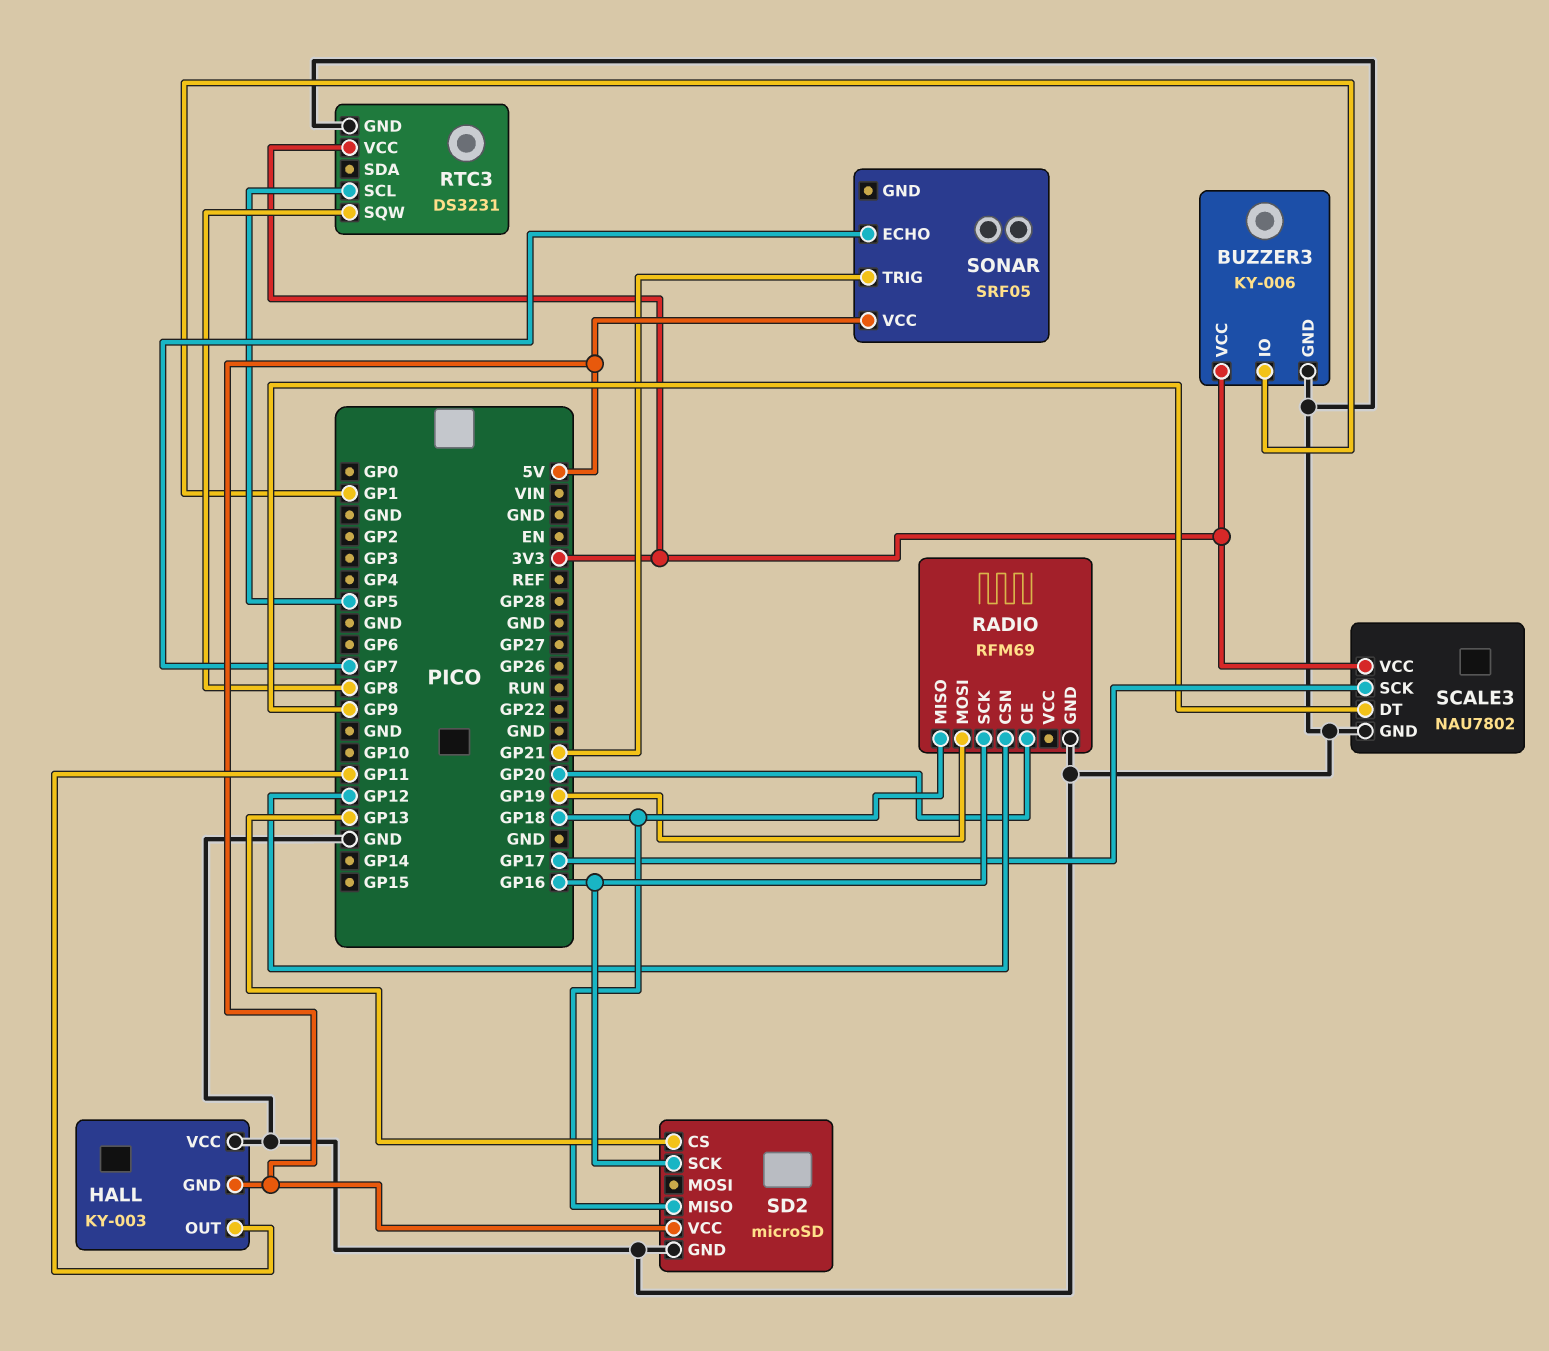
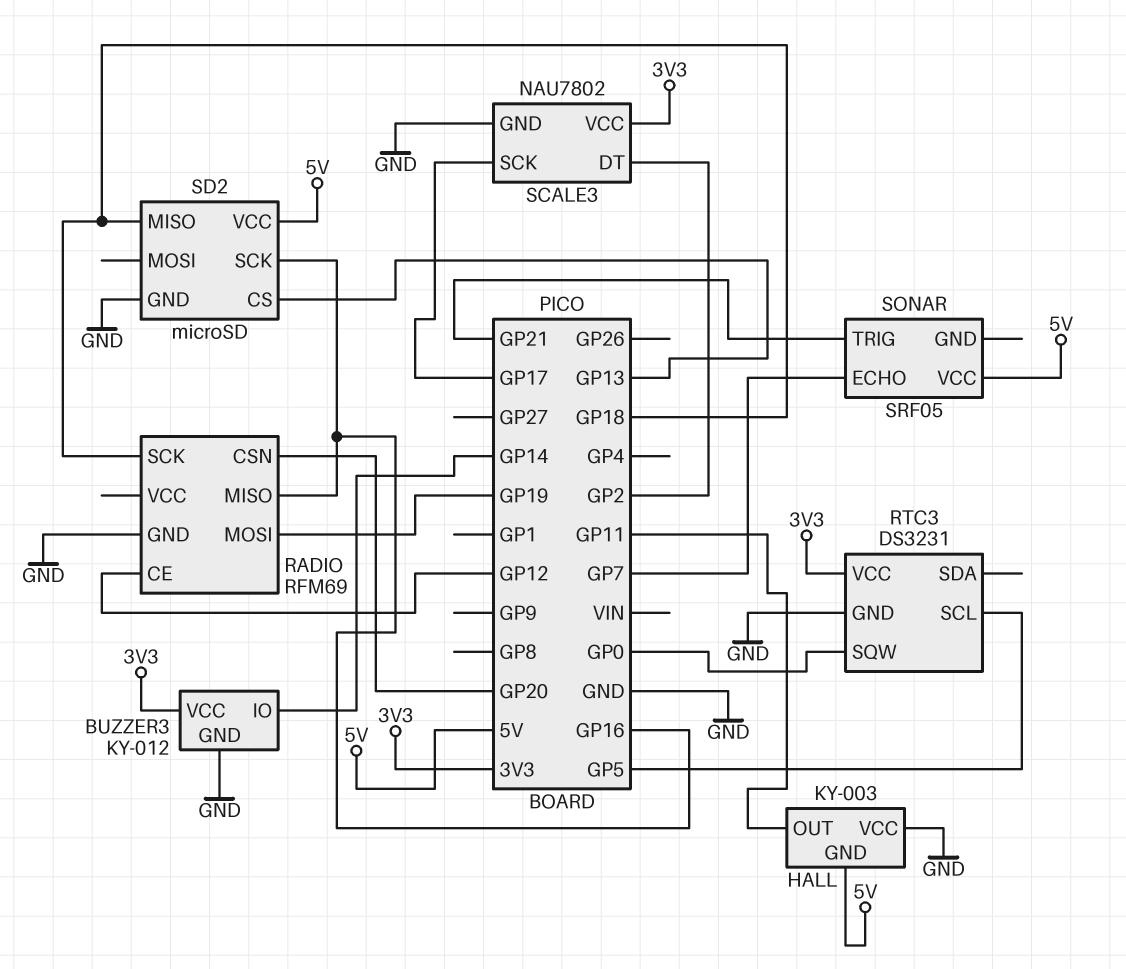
BUZZER3: KY-006 -> KY-012
BUZZER3 pin IO: GP1 -> GP14
RADIO pin CE: GP20 -> GP12
RADIO pin CSN: GP12 -> GP20
RADIO pin MISO: GP18 -> GP16
RADIO pin SCK: GP16 -> GP18
RTC3 pin SQW: GP8 -> GP0
SCALE3 pin DT: GP9 -> GP2

